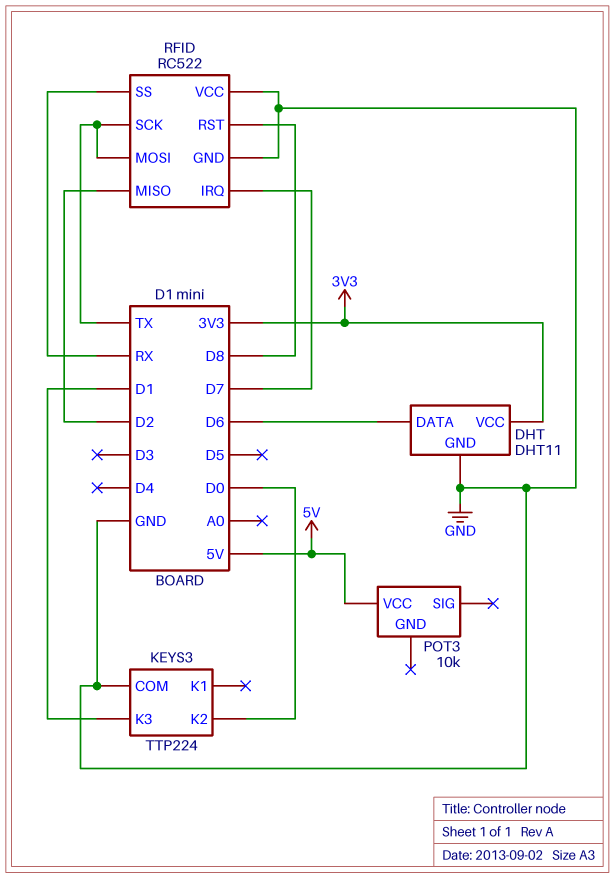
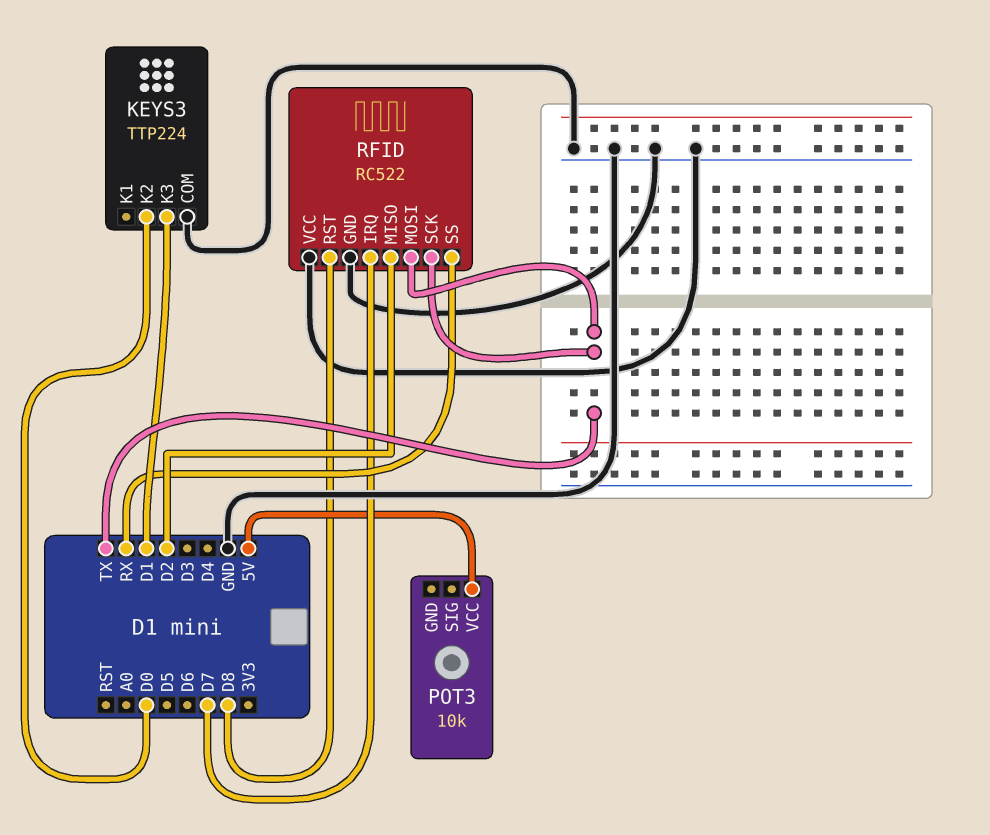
DHT: DHT11 -> none
DHT pin DATA: D6 -> none
DHT pin GND: GND -> none
DHT pin VCC: 3V3 -> none

